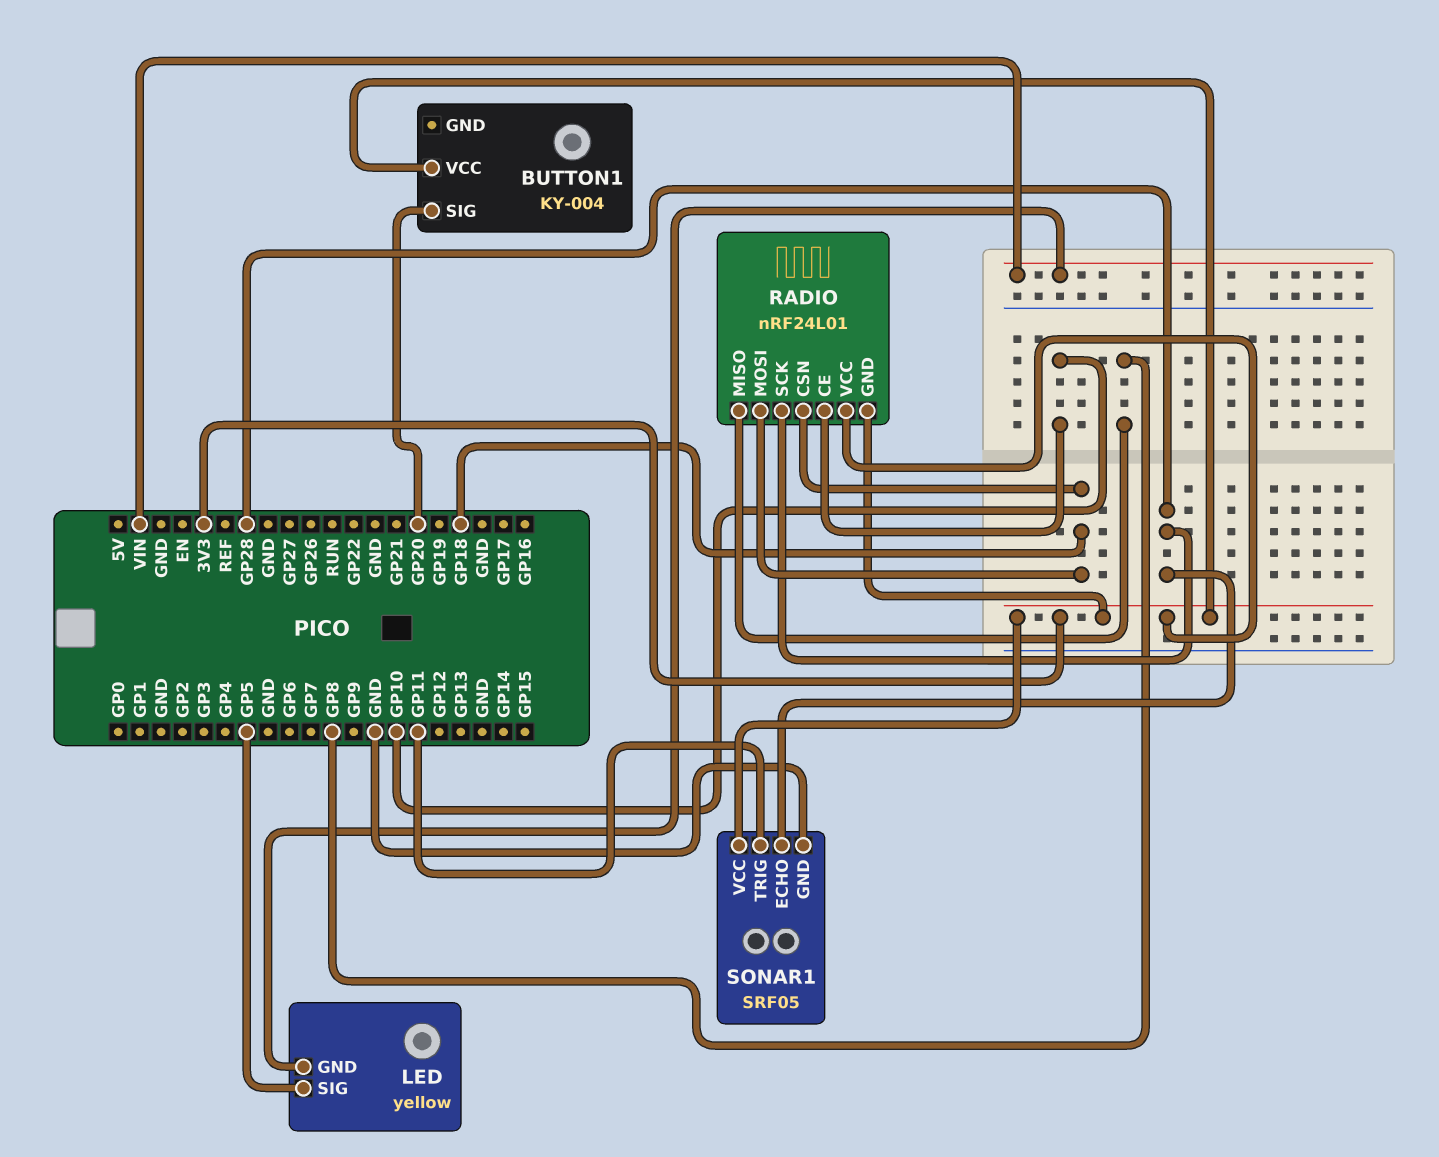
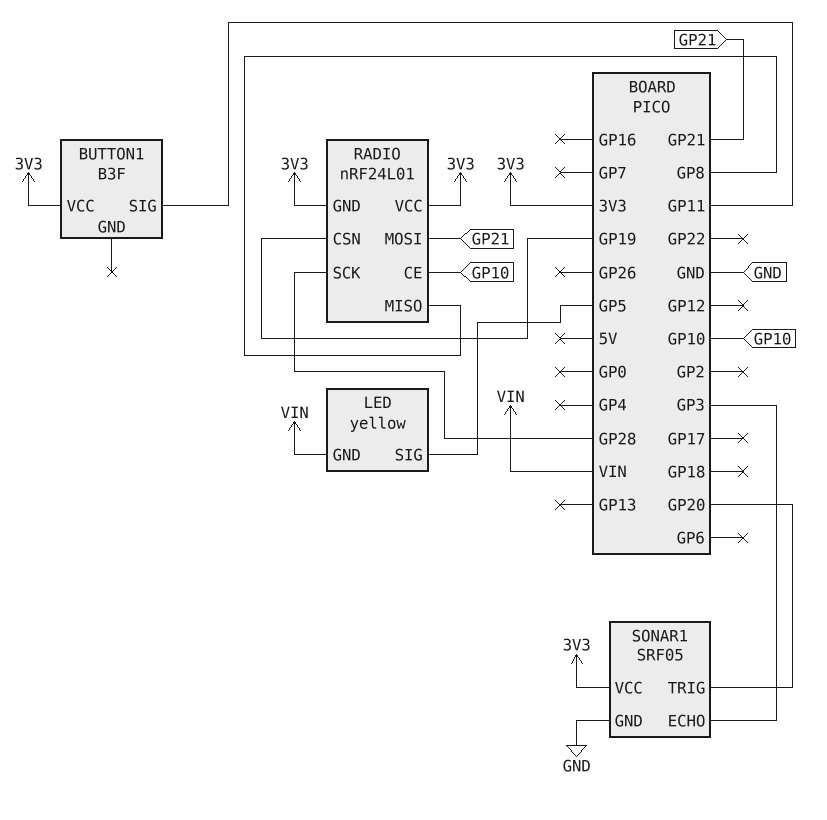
BUTTON1: KY-004 -> B3F
BUTTON1 pin SIG: GP20 -> GP11
RADIO pin CSN: GP18 -> GP19
RADIO pin MOSI: GP18 -> GP21
SONAR1 pin ECHO: GP28 -> GP3
SONAR1 pin TRIG: GP11 -> GP20

